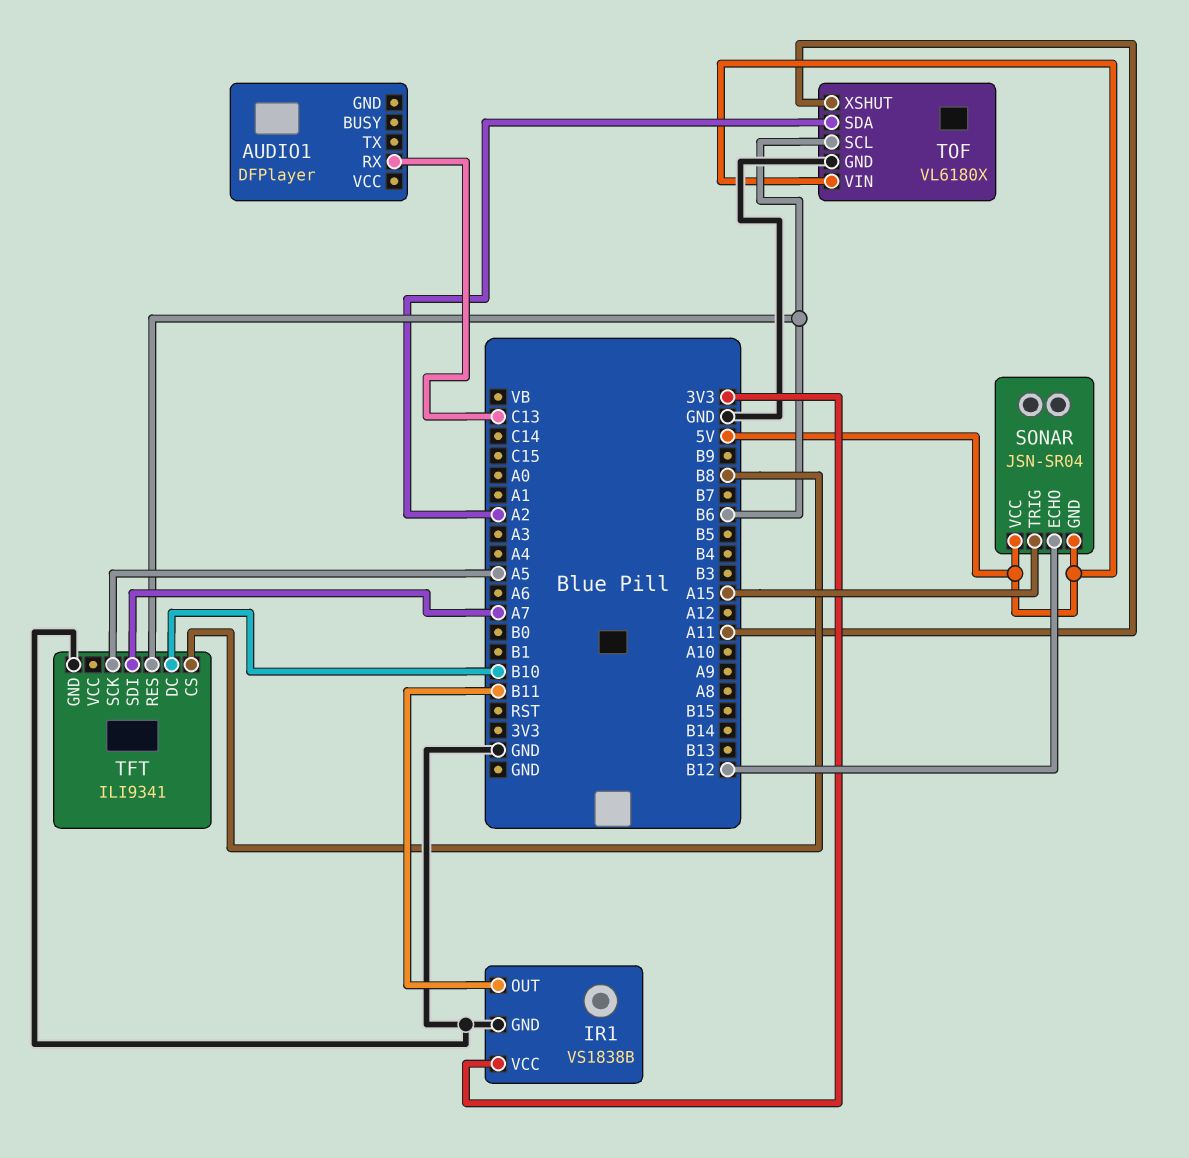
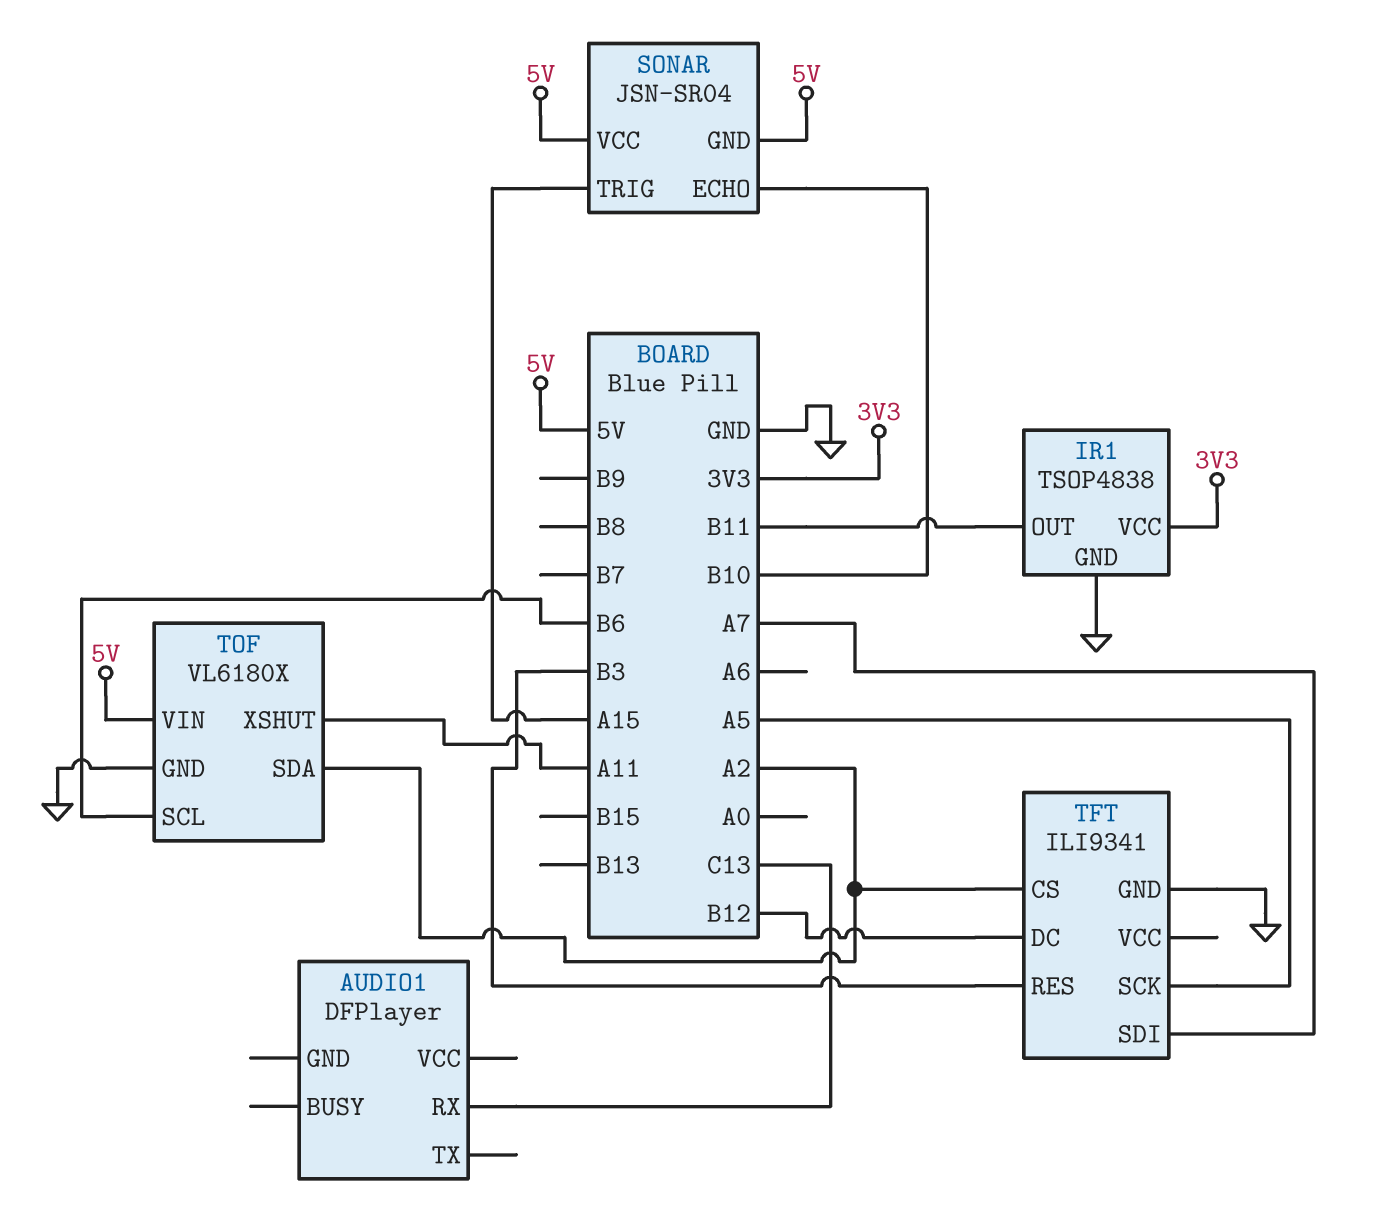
IR1: VS1838B -> TSOP4838
SONAR pin ECHO: B12 -> B10
TFT pin CS: B8 -> A2
TFT pin DC: B10 -> B12
TFT pin RES: B6 -> B3

